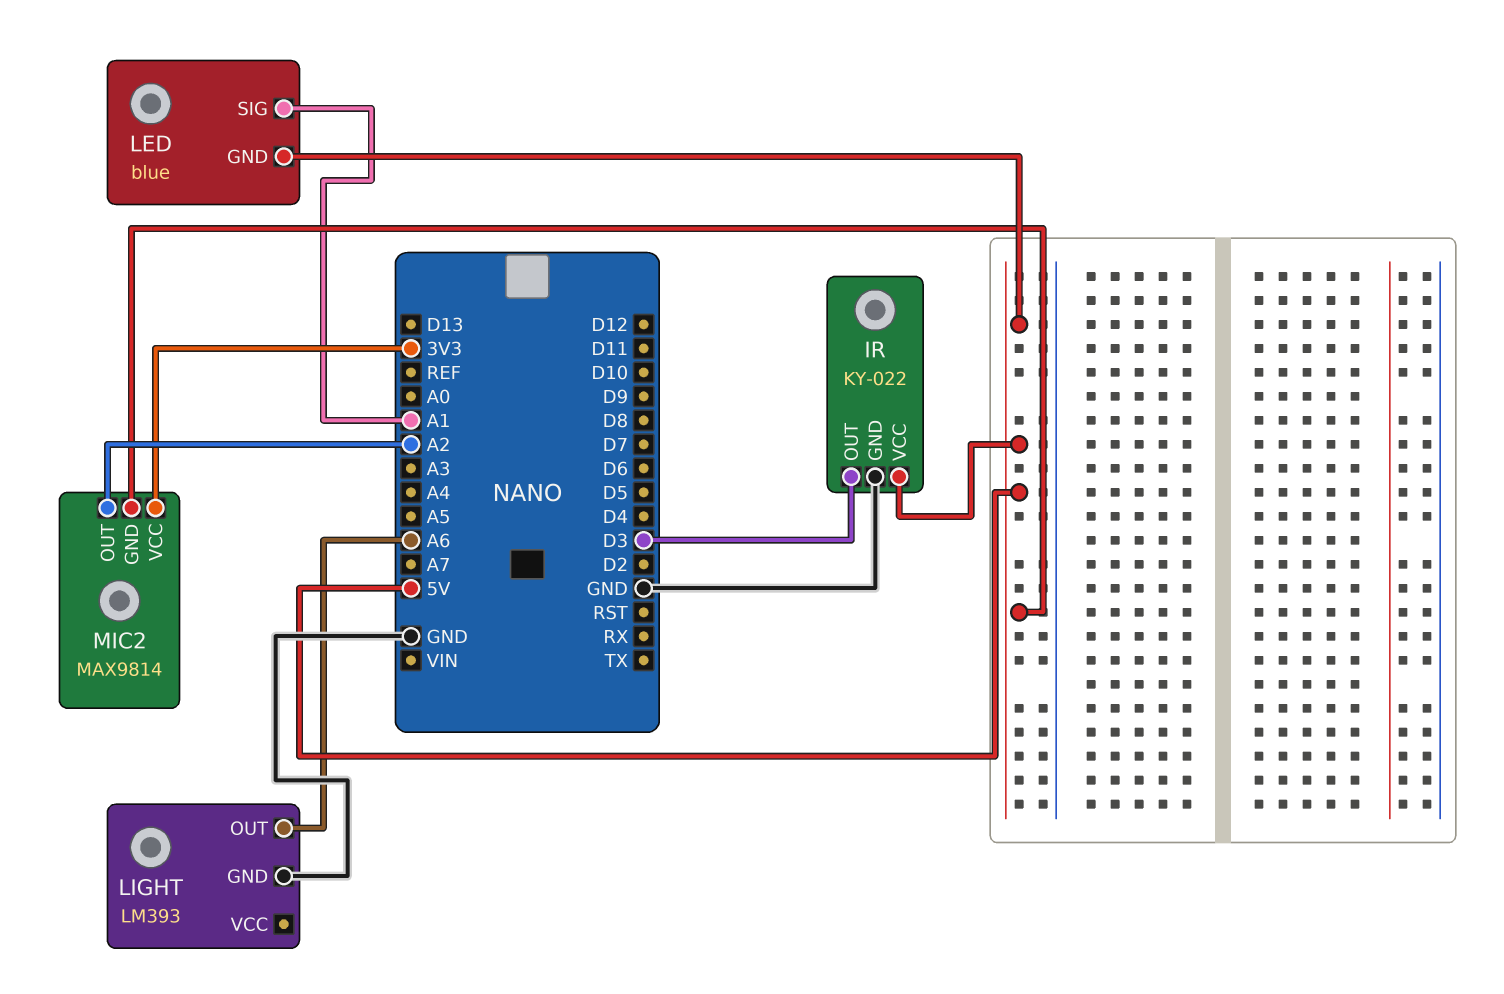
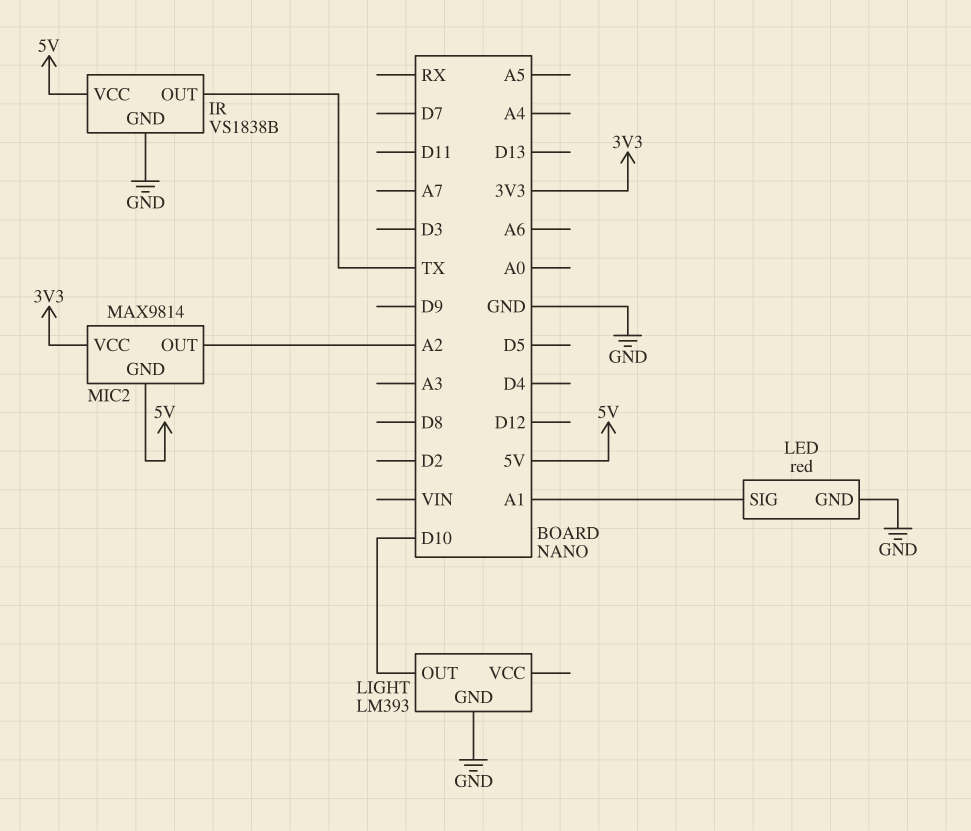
IR: KY-022 -> VS1838B
IR pin OUT: D3 -> TX
LED: blue -> red
LED pin GND: 5V -> GND
LIGHT pin OUT: A6 -> D10

